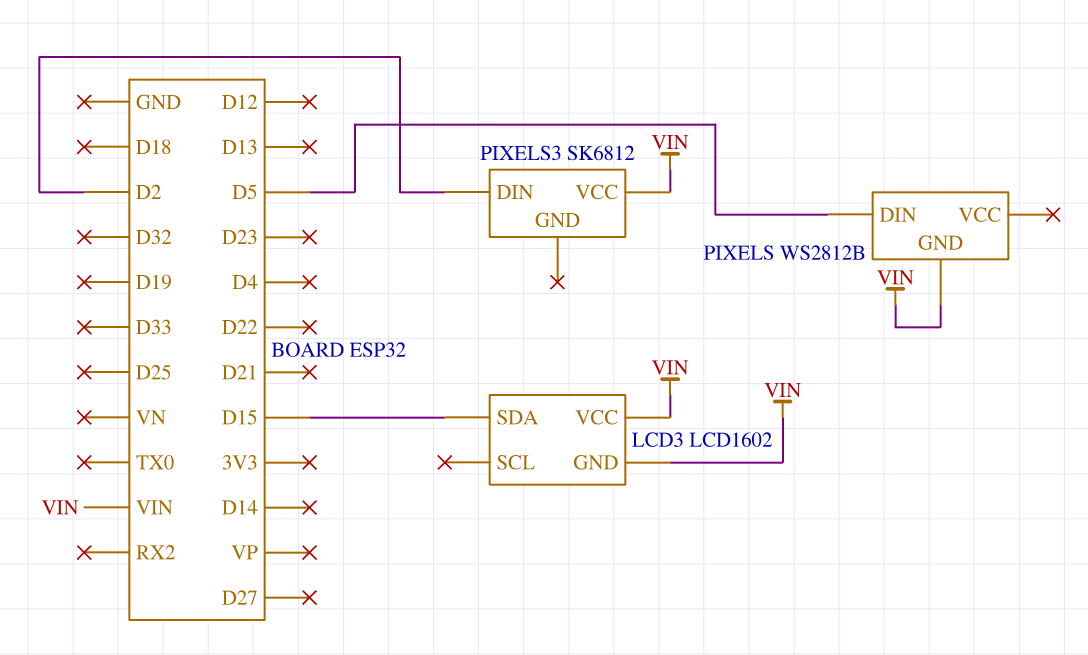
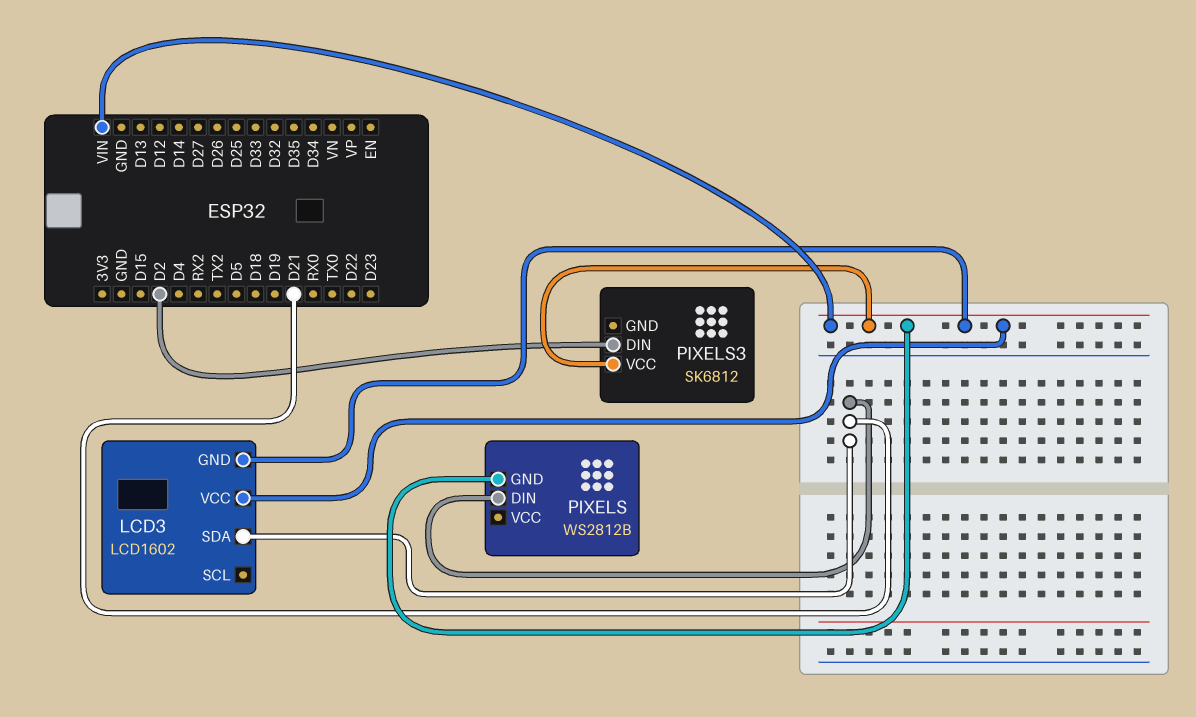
LCD3 pin SDA: D15 -> D21
PIXELS pin DIN: D5 -> D21

